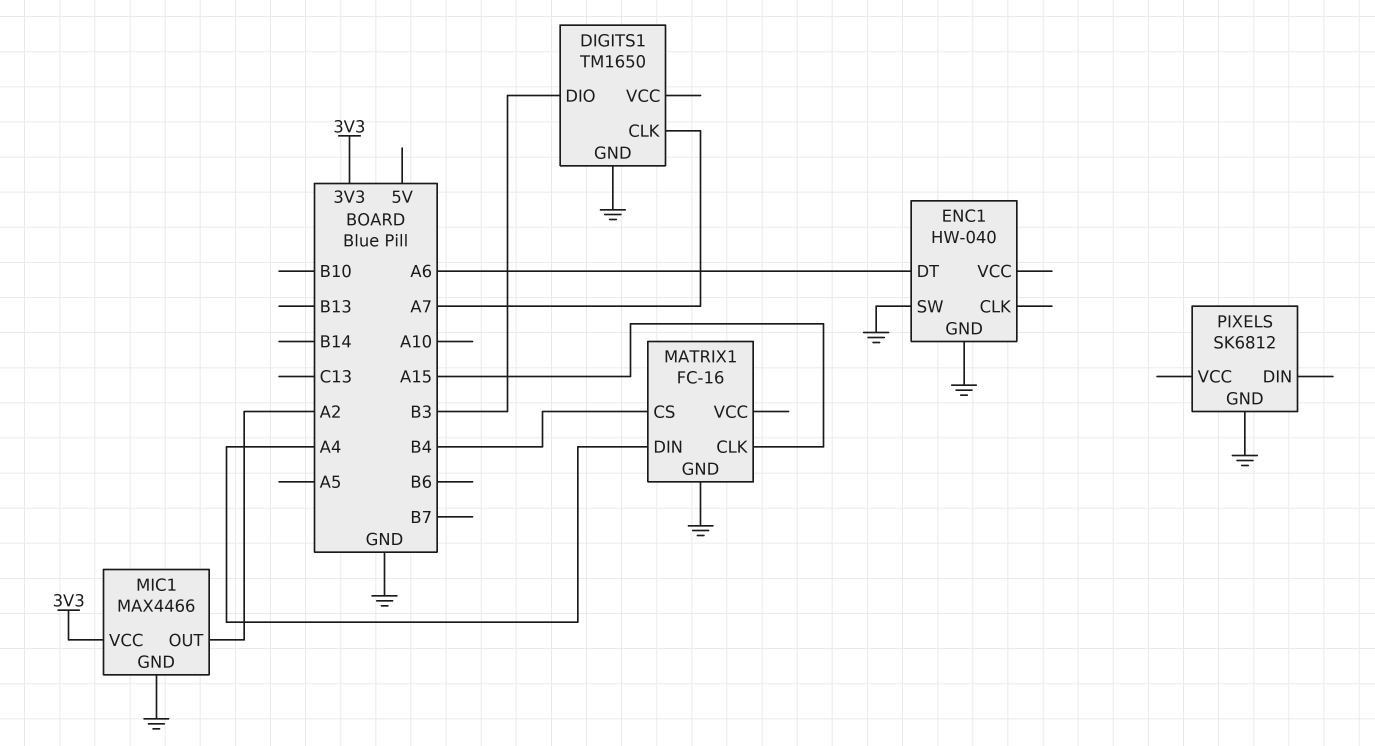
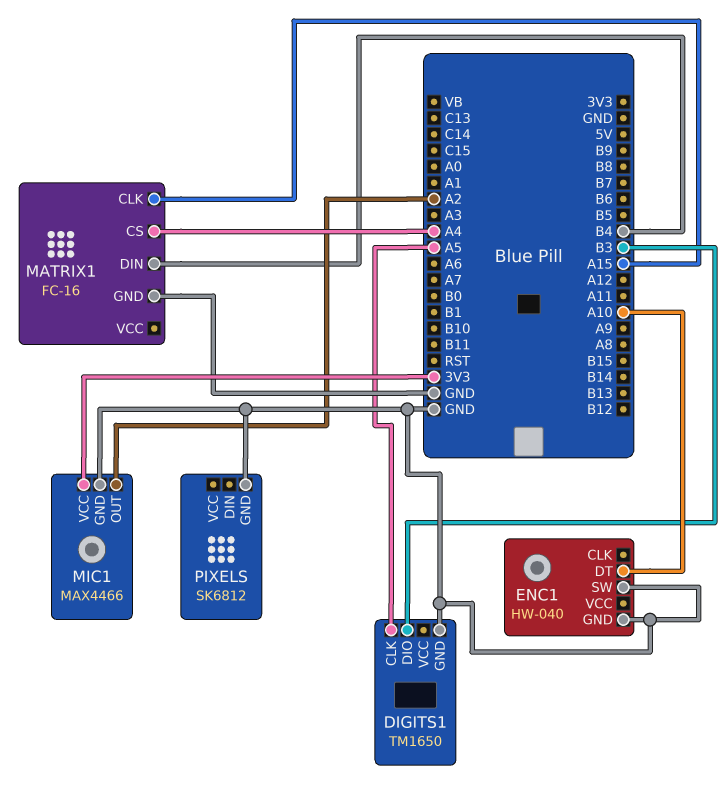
DIGITS1 pin CLK: A7 -> A5
ENC1 pin DT: A6 -> A10
MATRIX1 pin CS: B4 -> A4
MATRIX1 pin DIN: A4 -> B4

